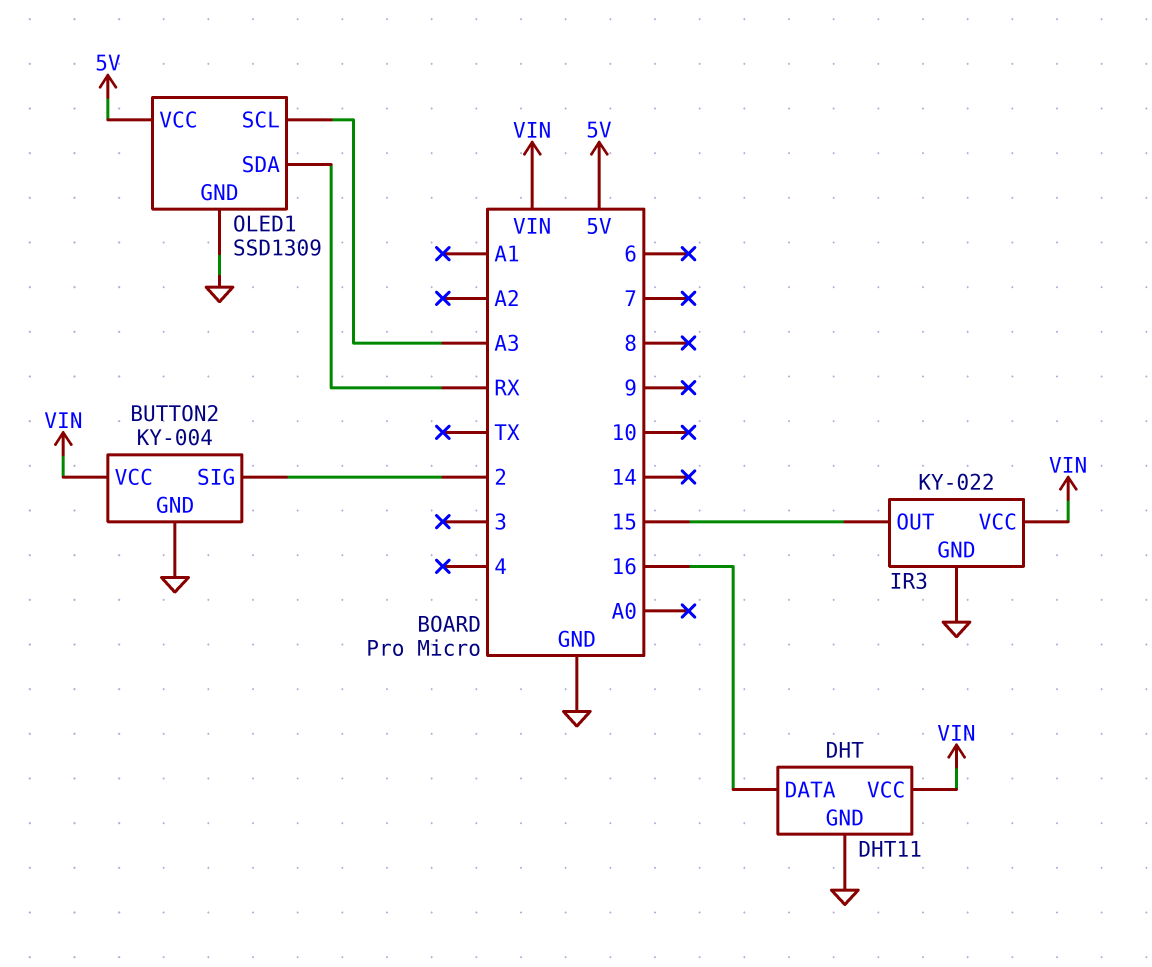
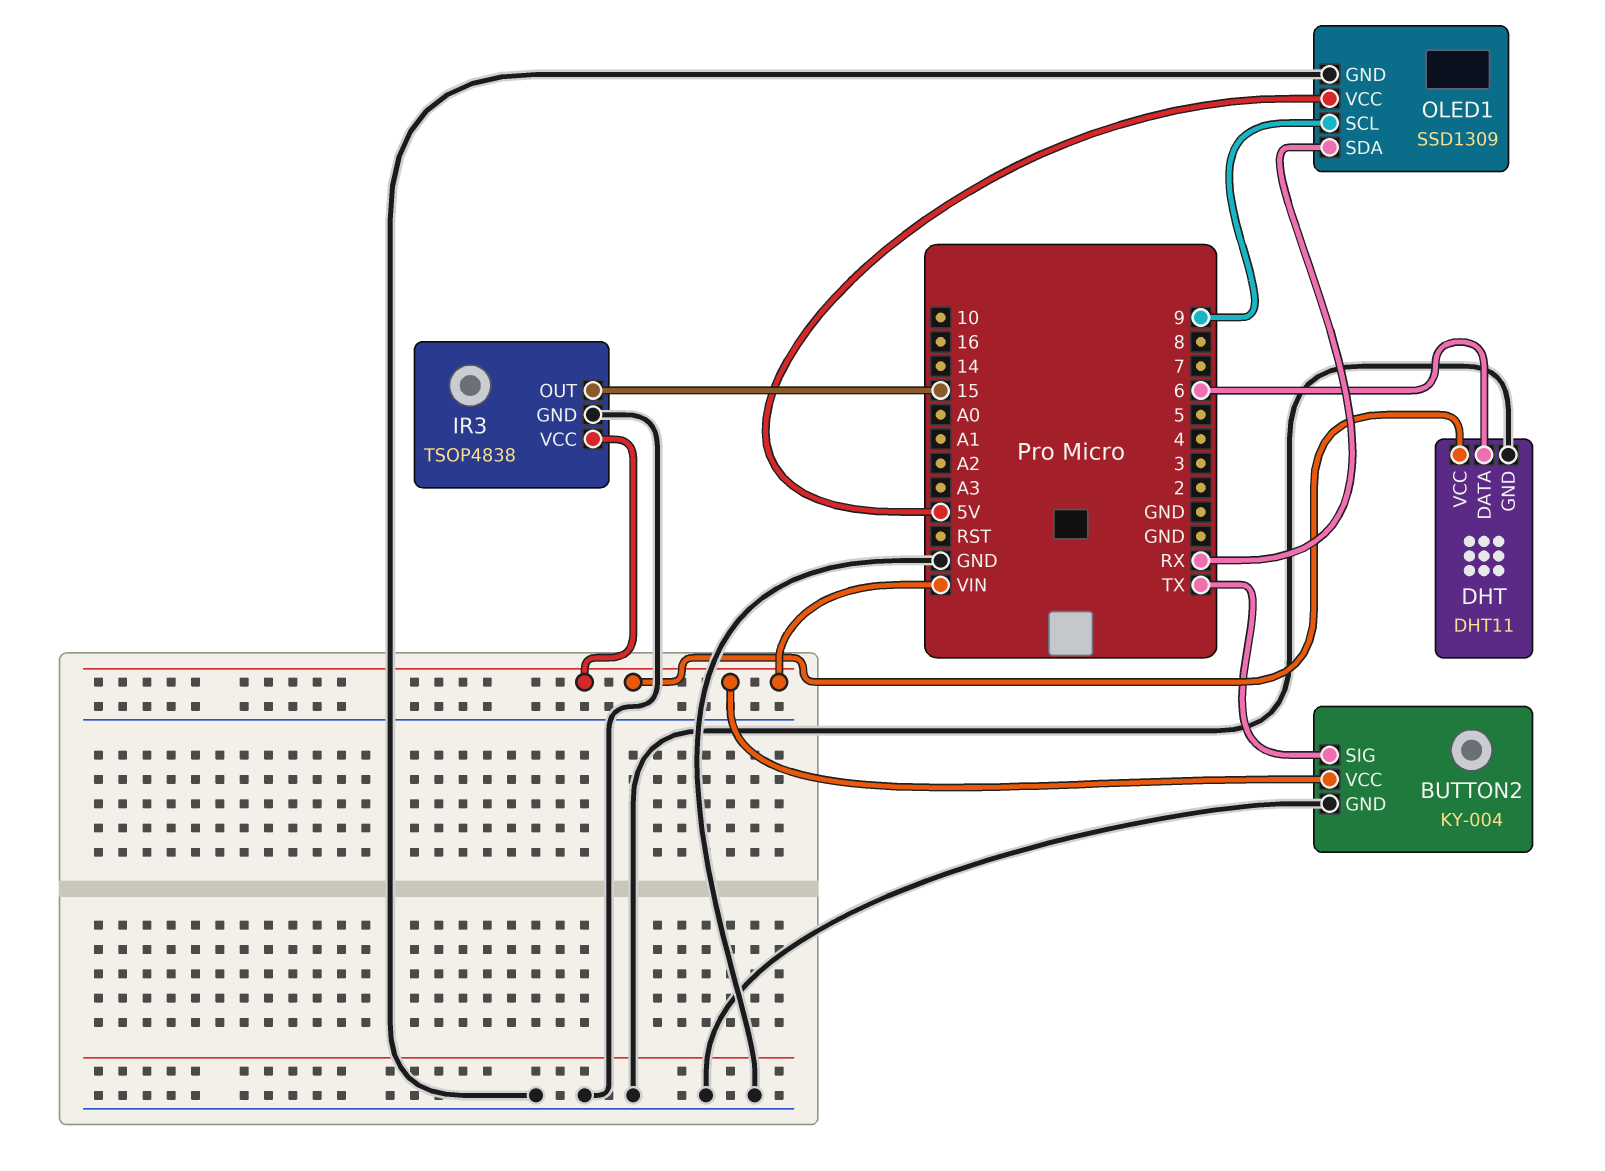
BUTTON2 pin SIG: 2 -> TX
DHT pin DATA: 16 -> 6
IR3: KY-022 -> TSOP4838
OLED1 pin SCL: A3 -> 9

